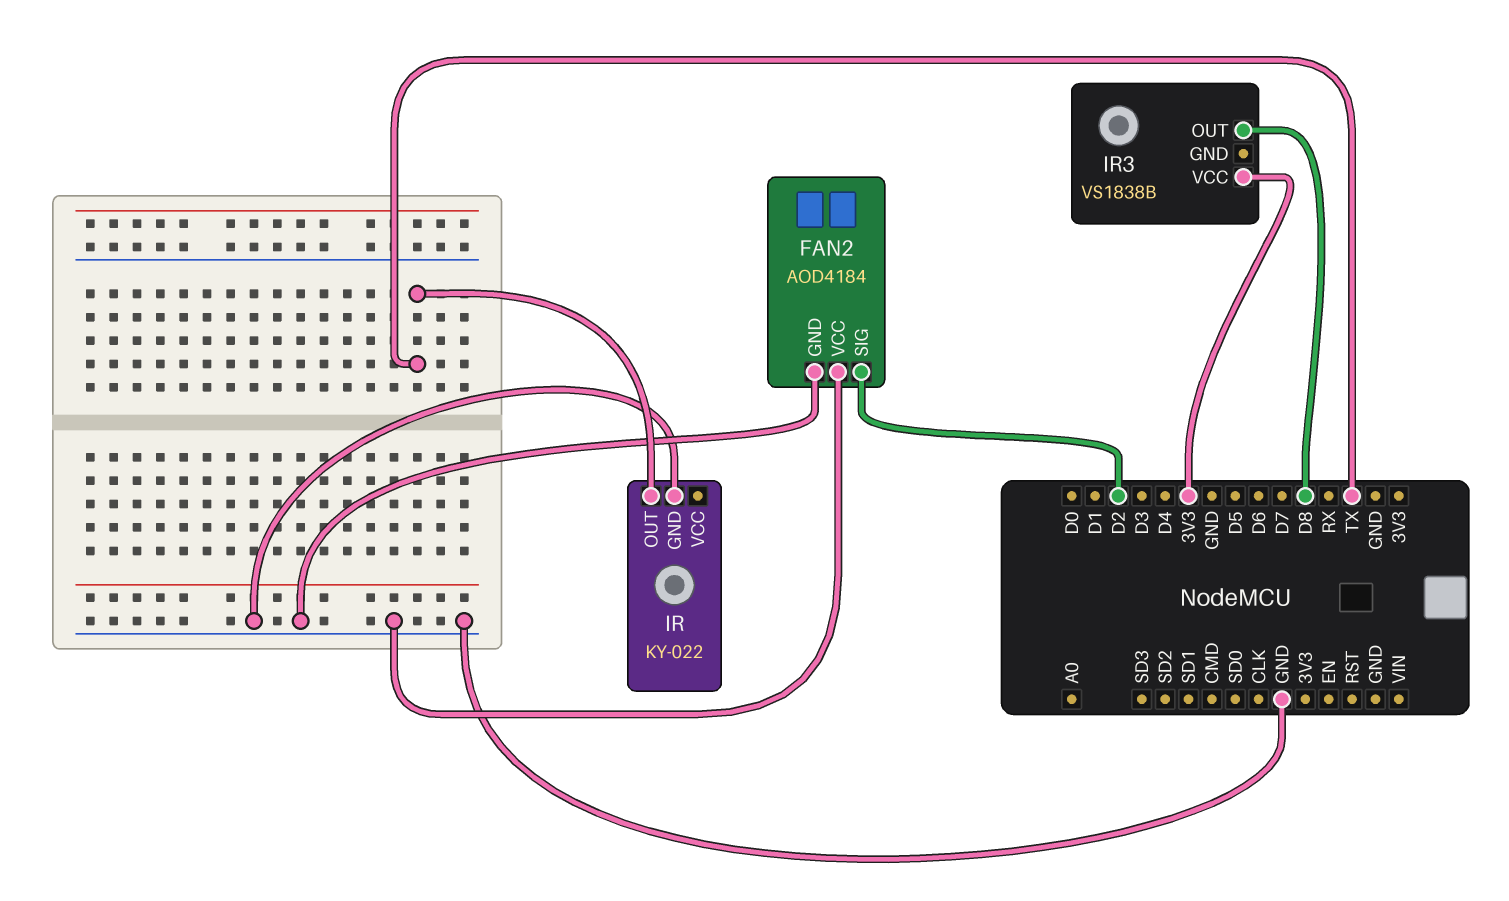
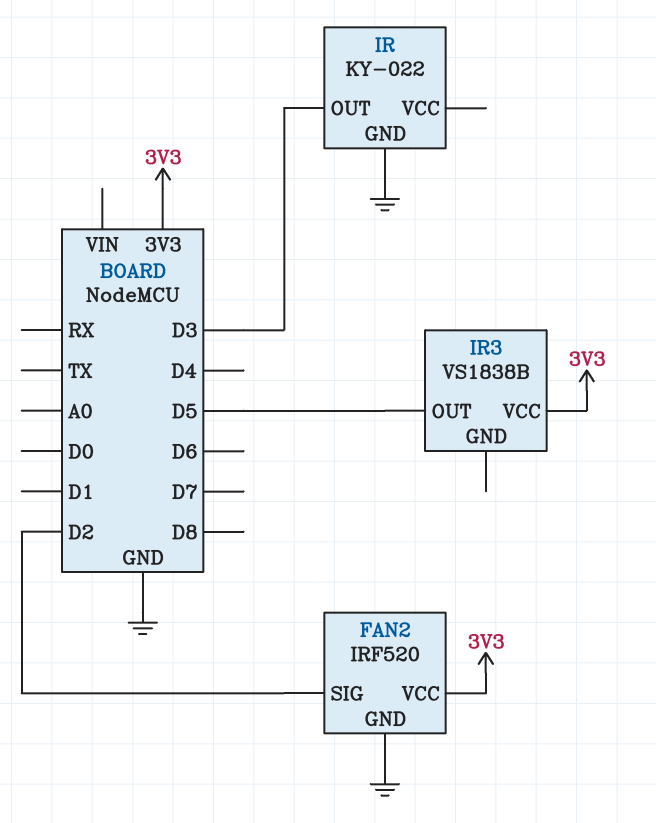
FAN2: AOD4184 -> IRF520
FAN2 pin VCC: GND -> 3V3
IR pin OUT: TX -> D3
IR3 pin OUT: D8 -> D5

